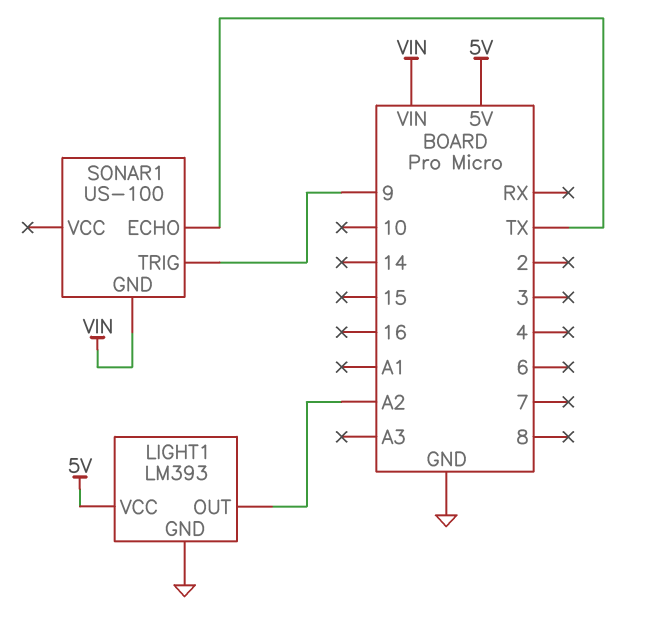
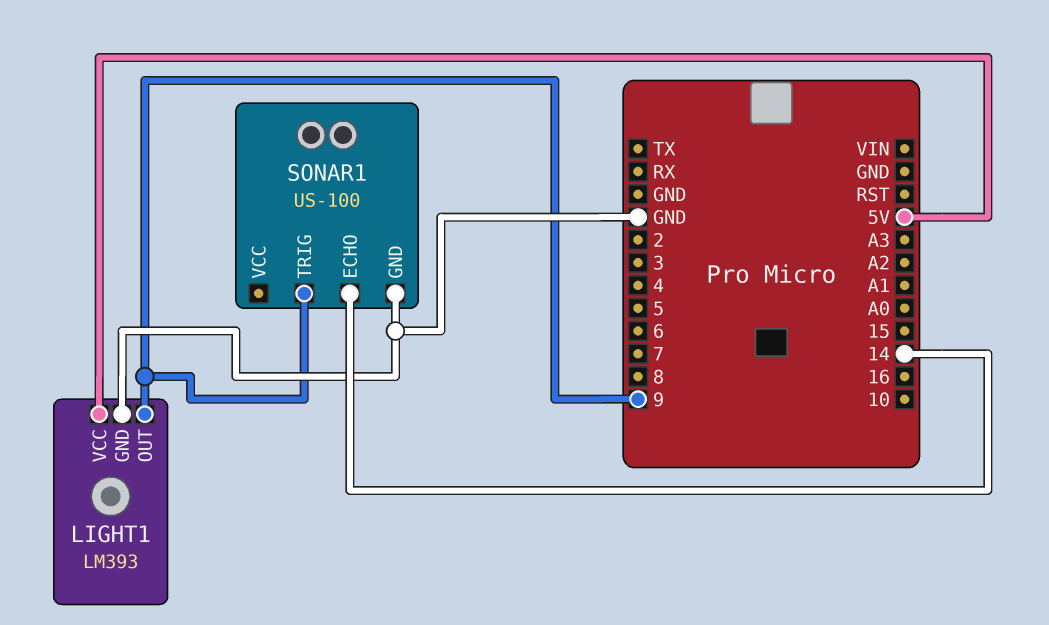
LIGHT1 pin OUT: A2 -> 9
SONAR1 pin ECHO: TX -> 14
SONAR1 pin GND: VIN -> GND

